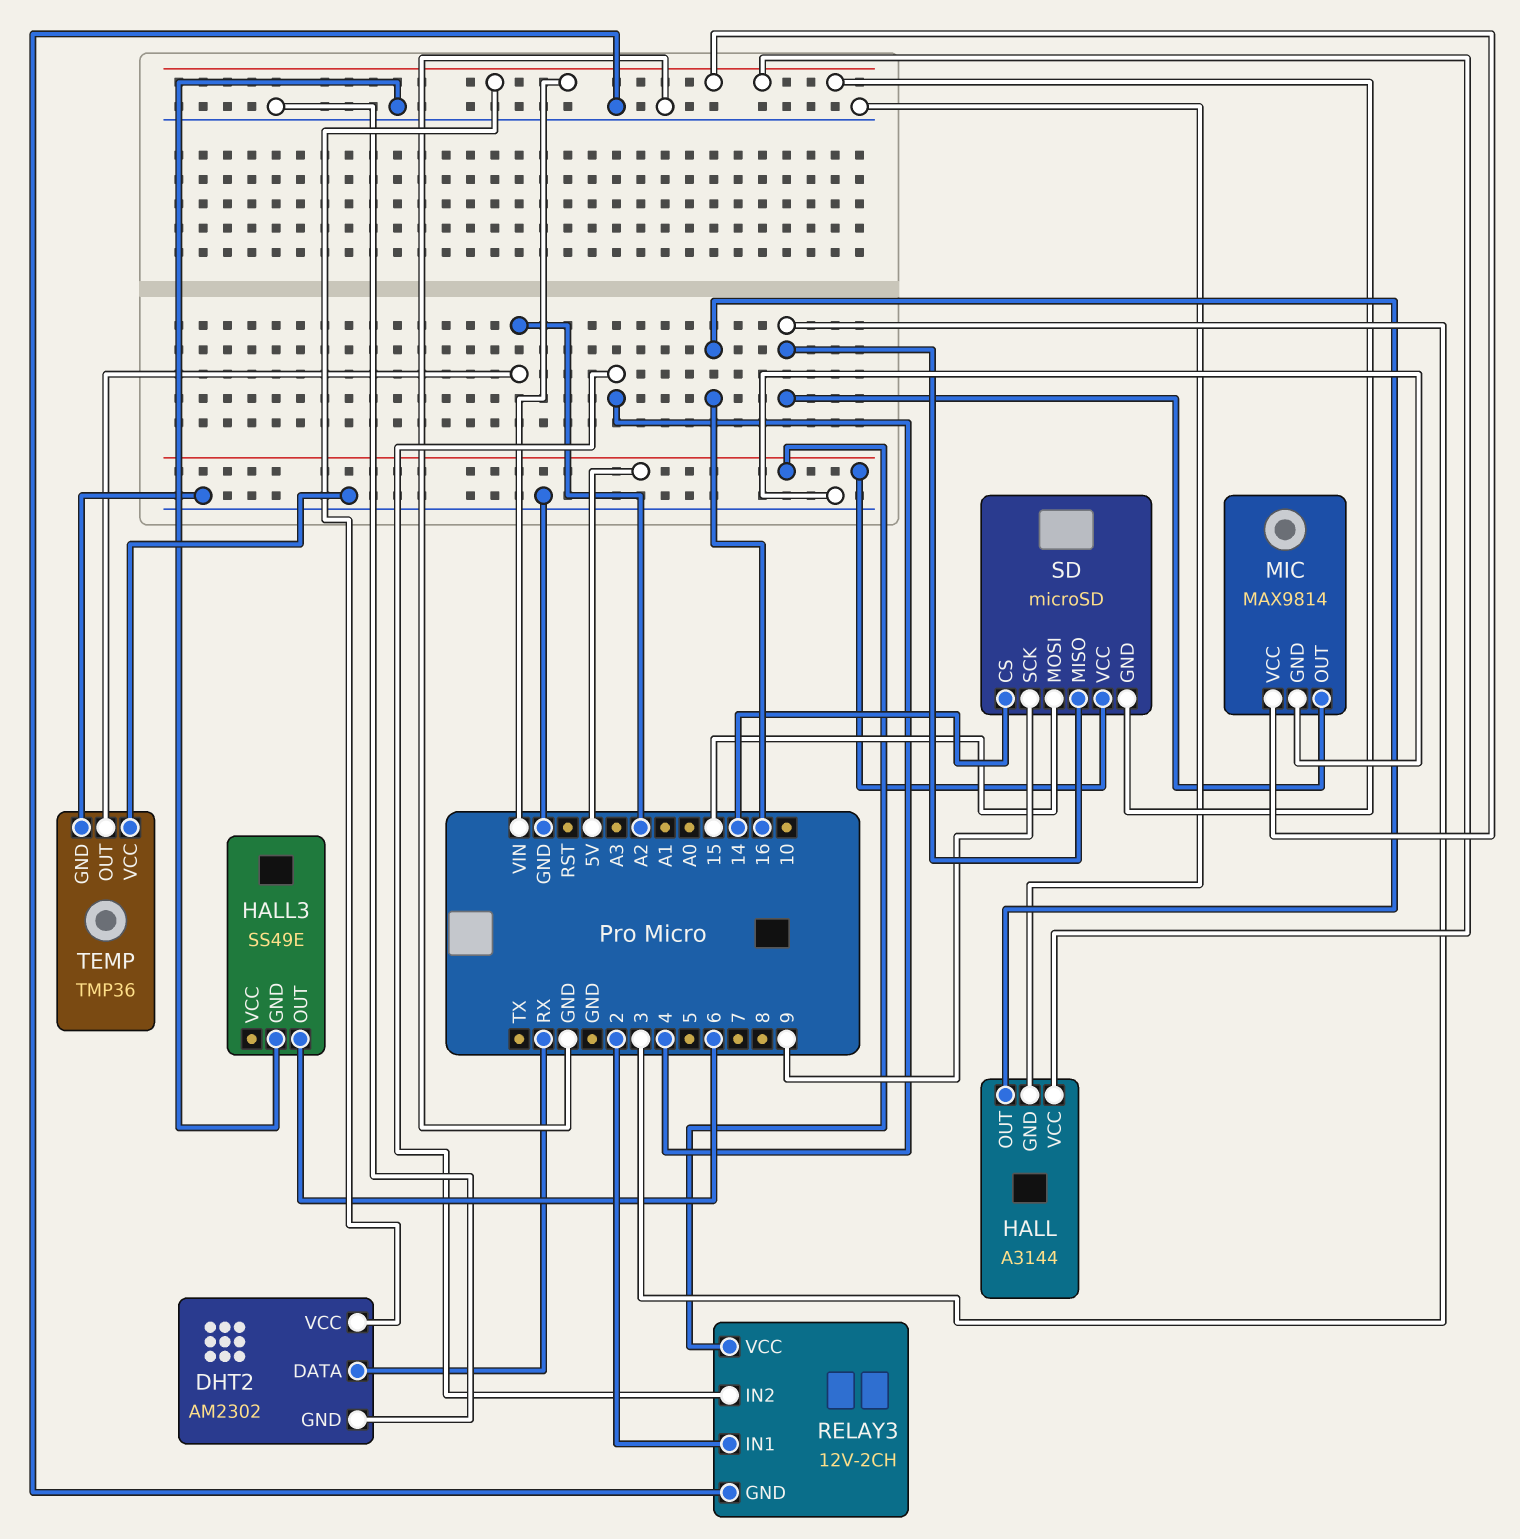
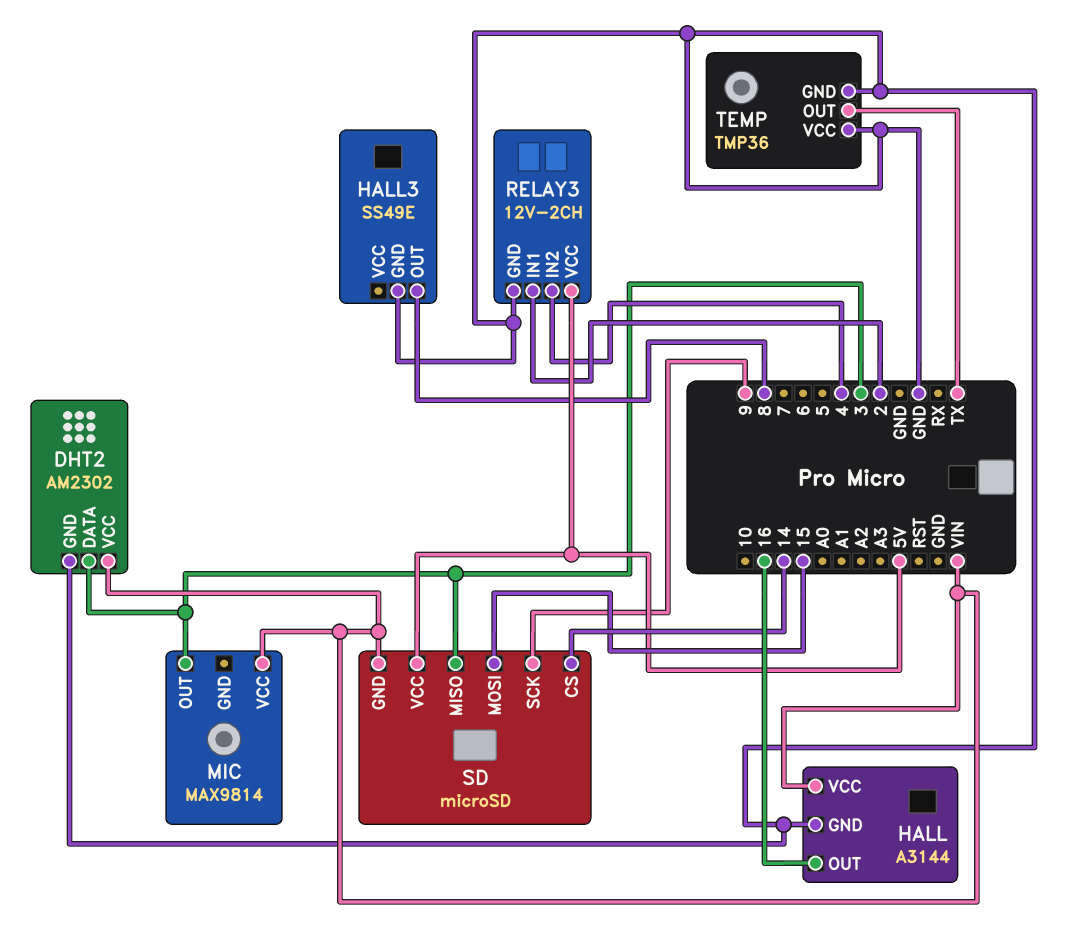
DHT2 pin DATA: RX -> 3
HALL3 pin OUT: 6 -> 8
MIC pin GND: GND -> none
TEMP pin OUT: A2 -> TX

